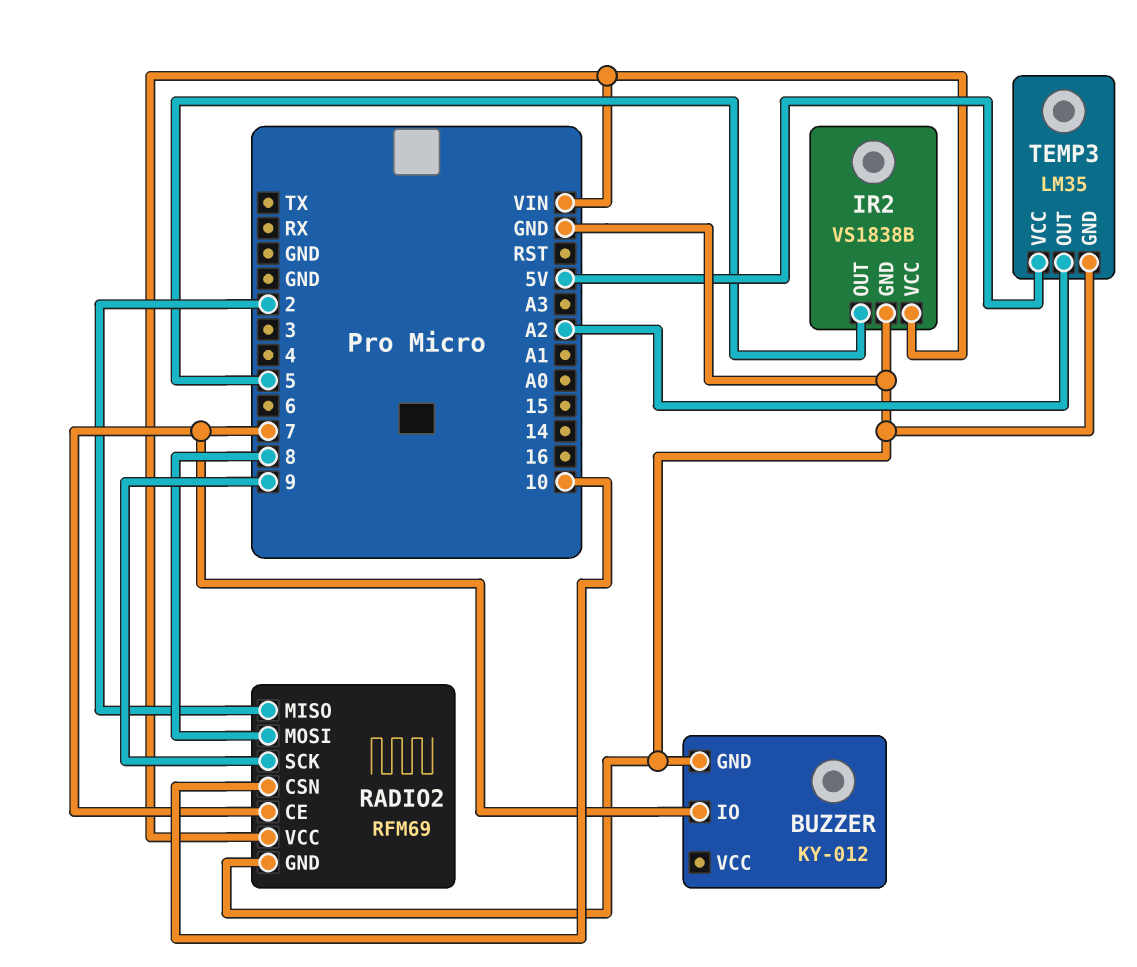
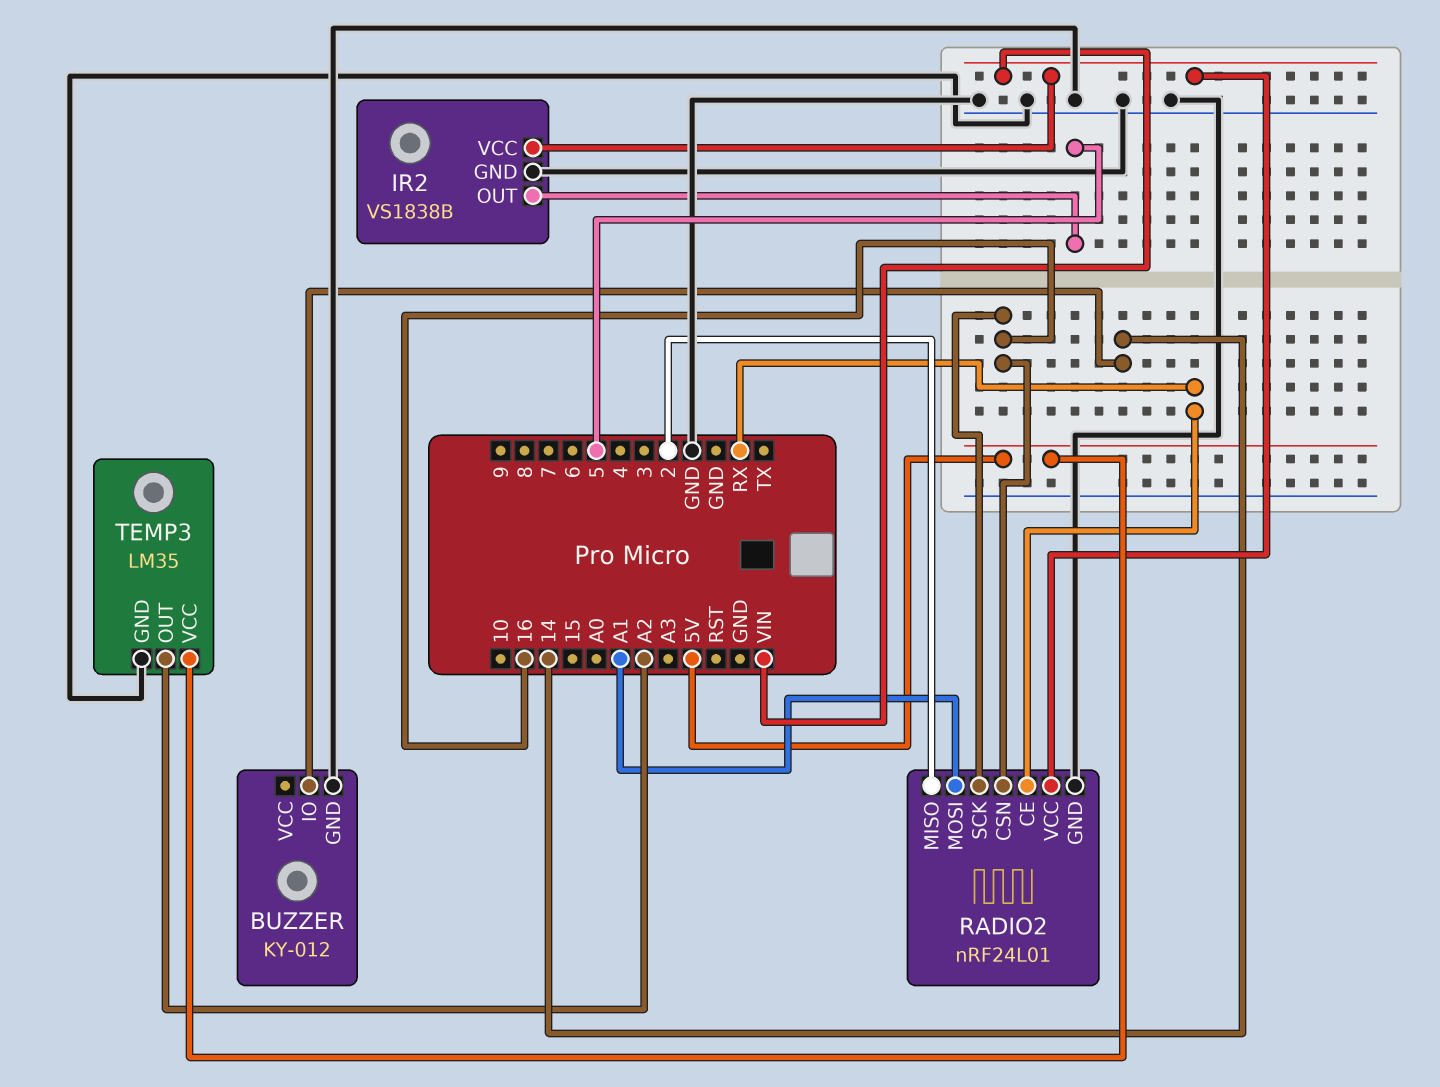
BUZZER pin IO: 7 -> 14
RADIO2: RFM69 -> nRF24L01
RADIO2 pin CE: 7 -> RX
RADIO2 pin CSN: 10 -> 16
RADIO2 pin MOSI: 8 -> A1
RADIO2 pin SCK: 9 -> 16

